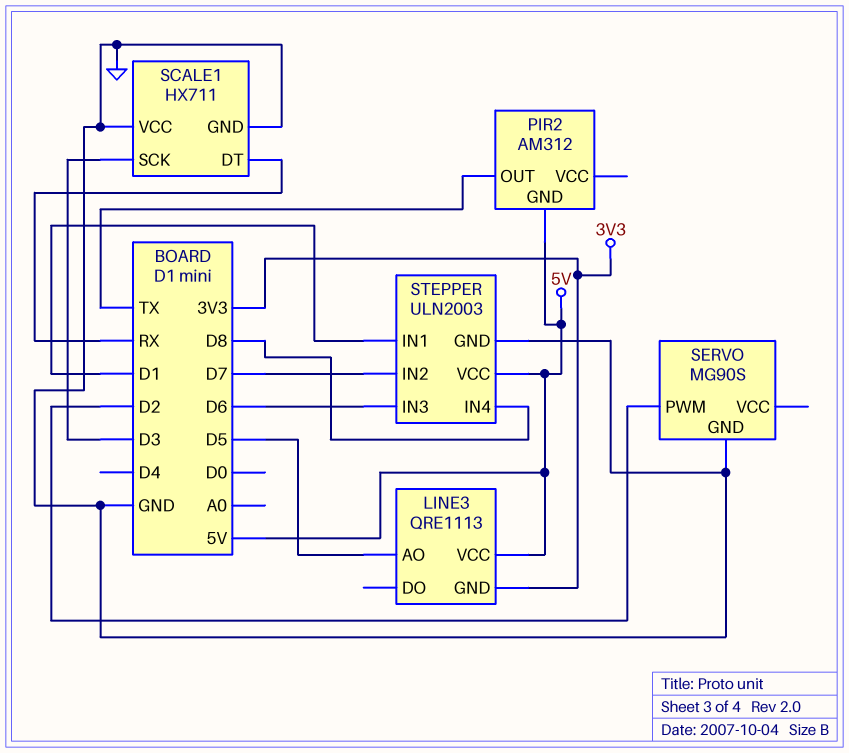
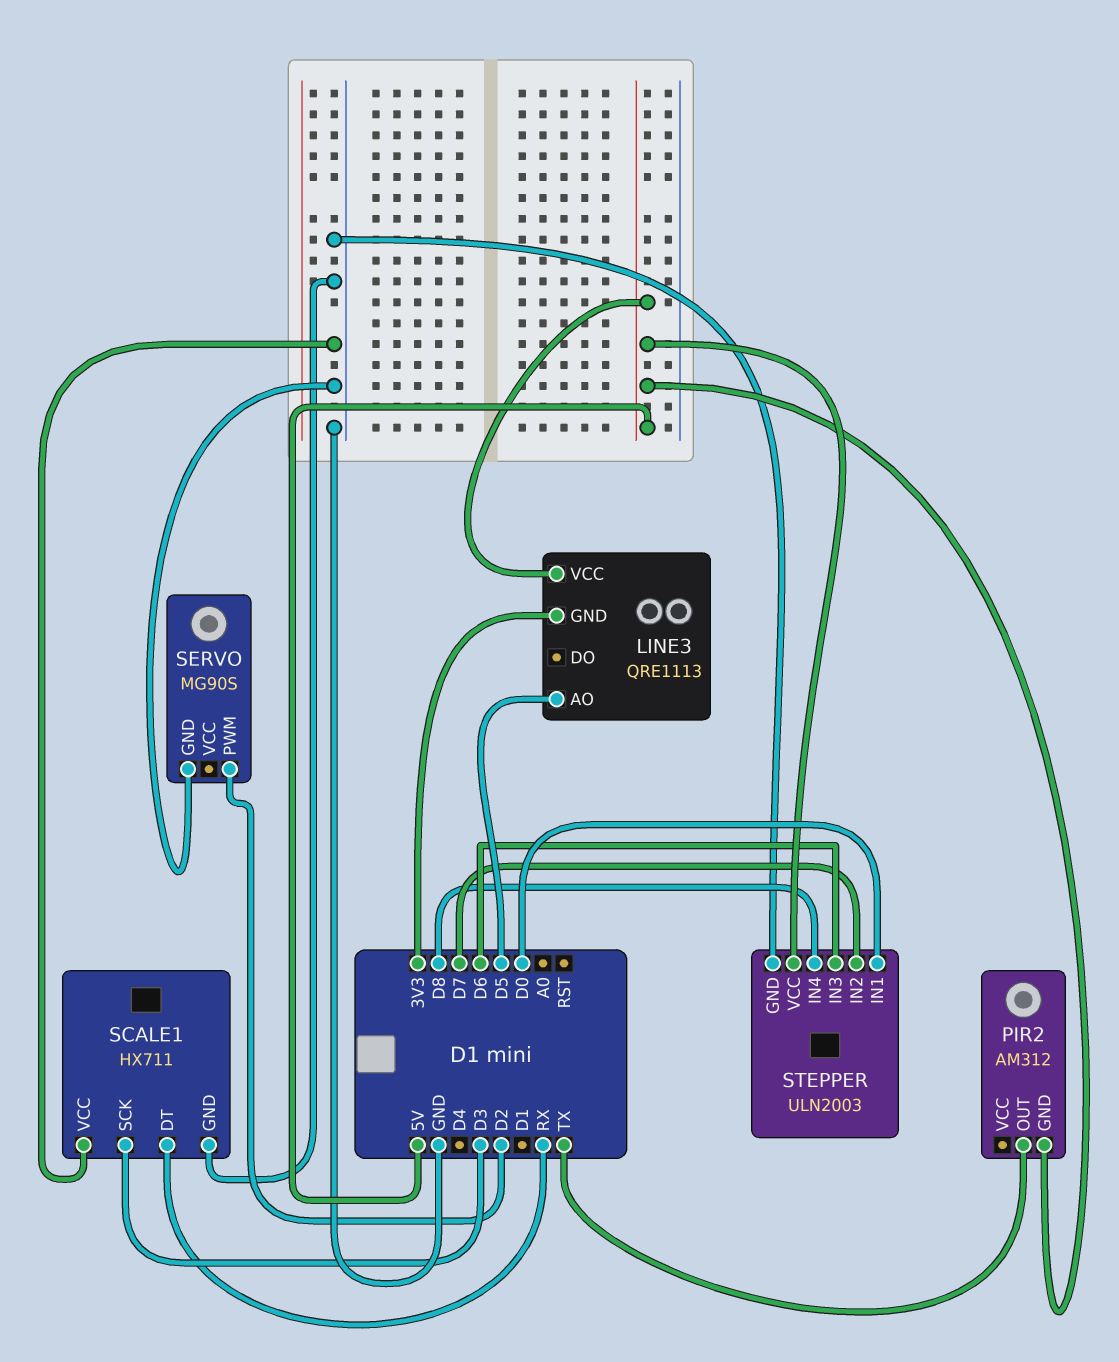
STEPPER pin IN1: D1 -> D0

